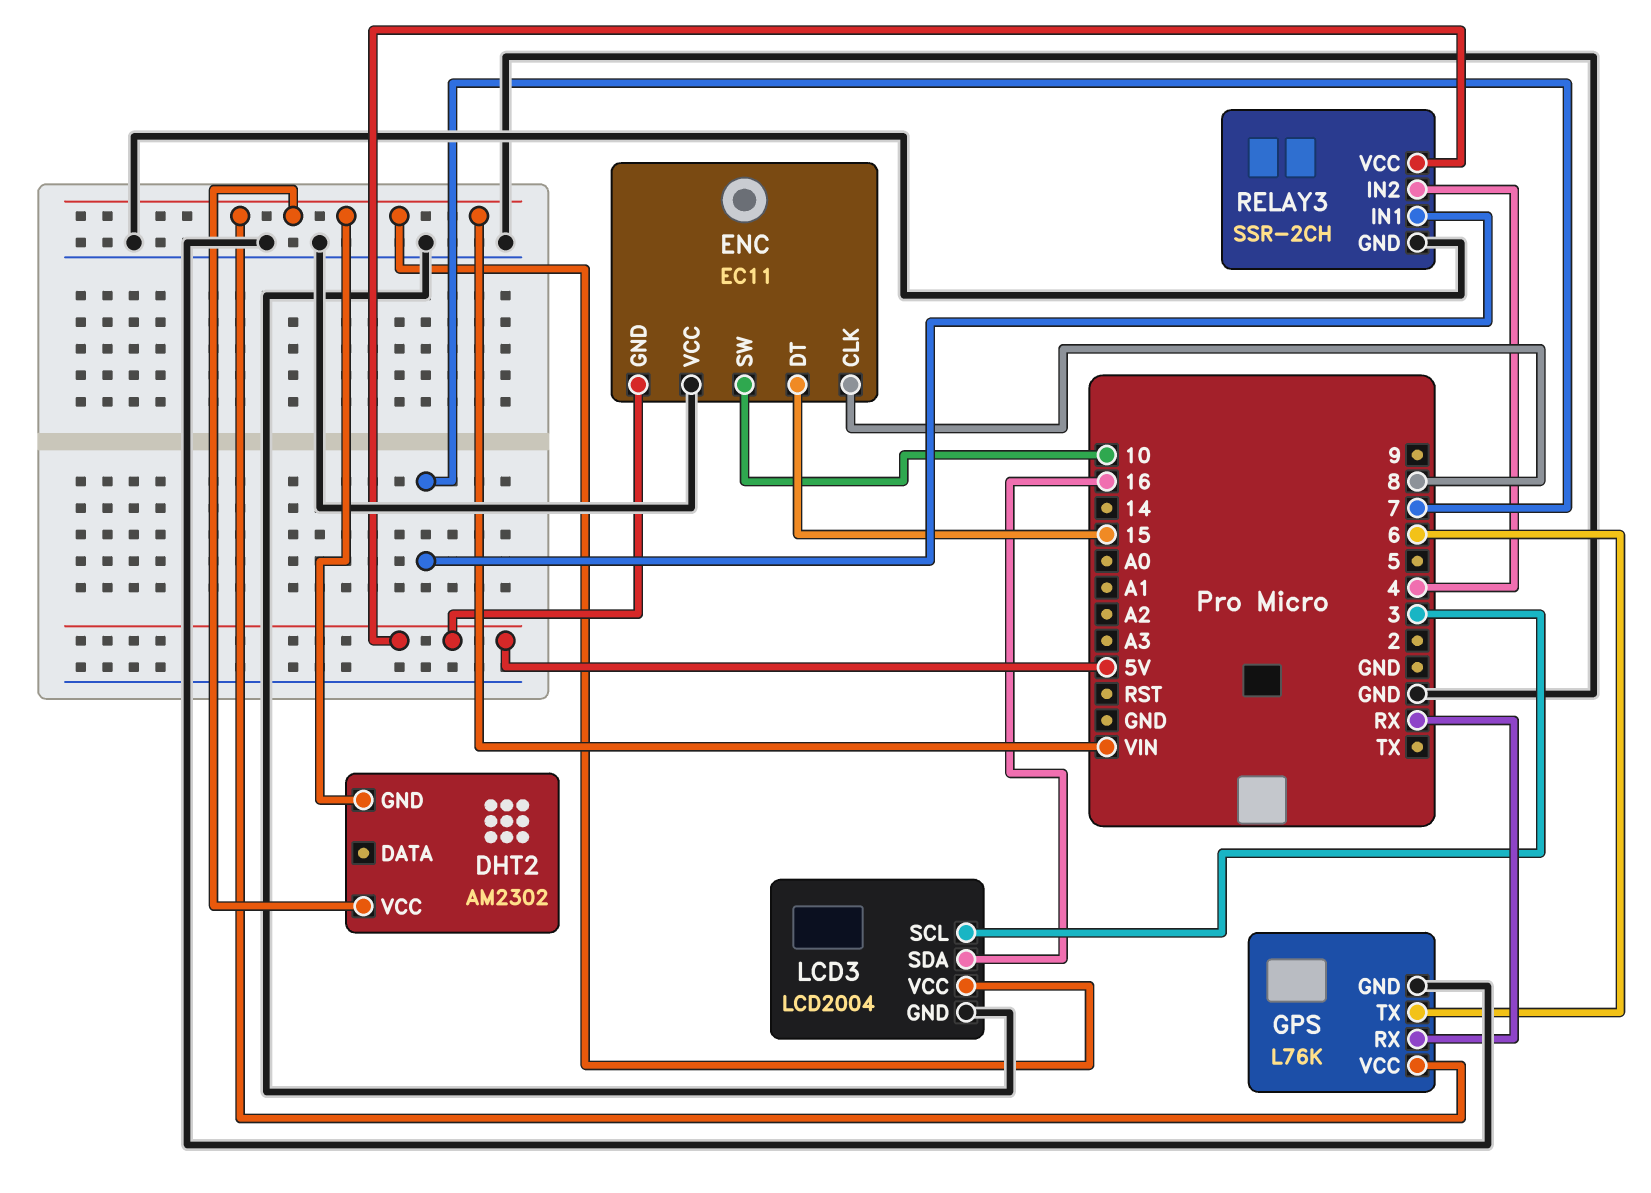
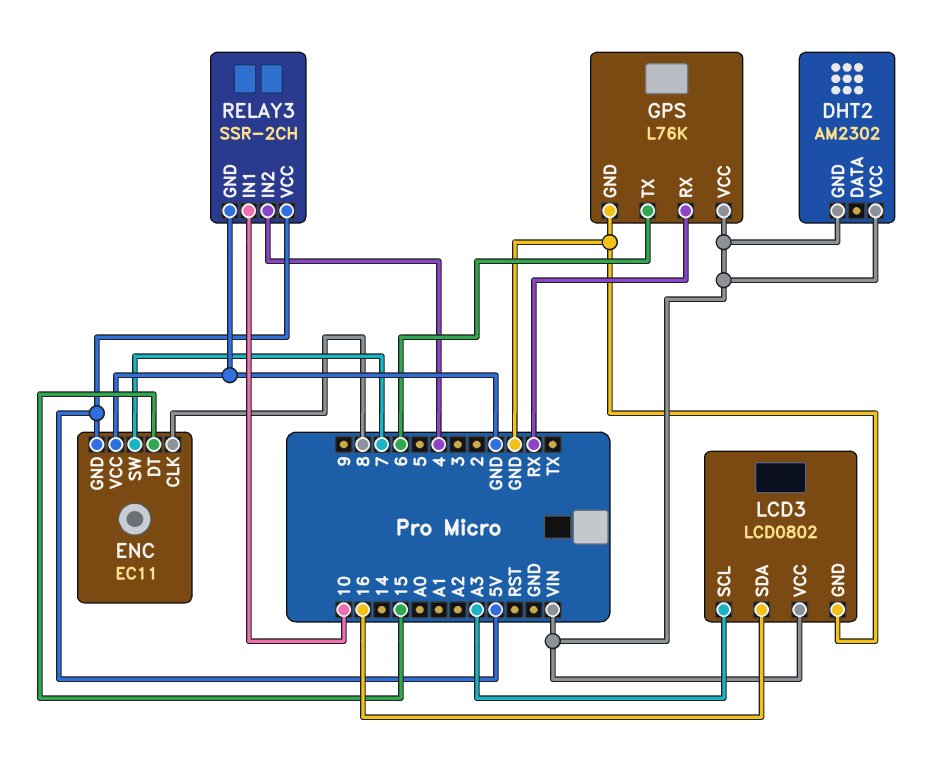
ENC pin SW: 10 -> 7
LCD3: LCD2004 -> LCD0802
LCD3 pin SCL: 3 -> A3
RELAY3 pin IN1: 7 -> 10

